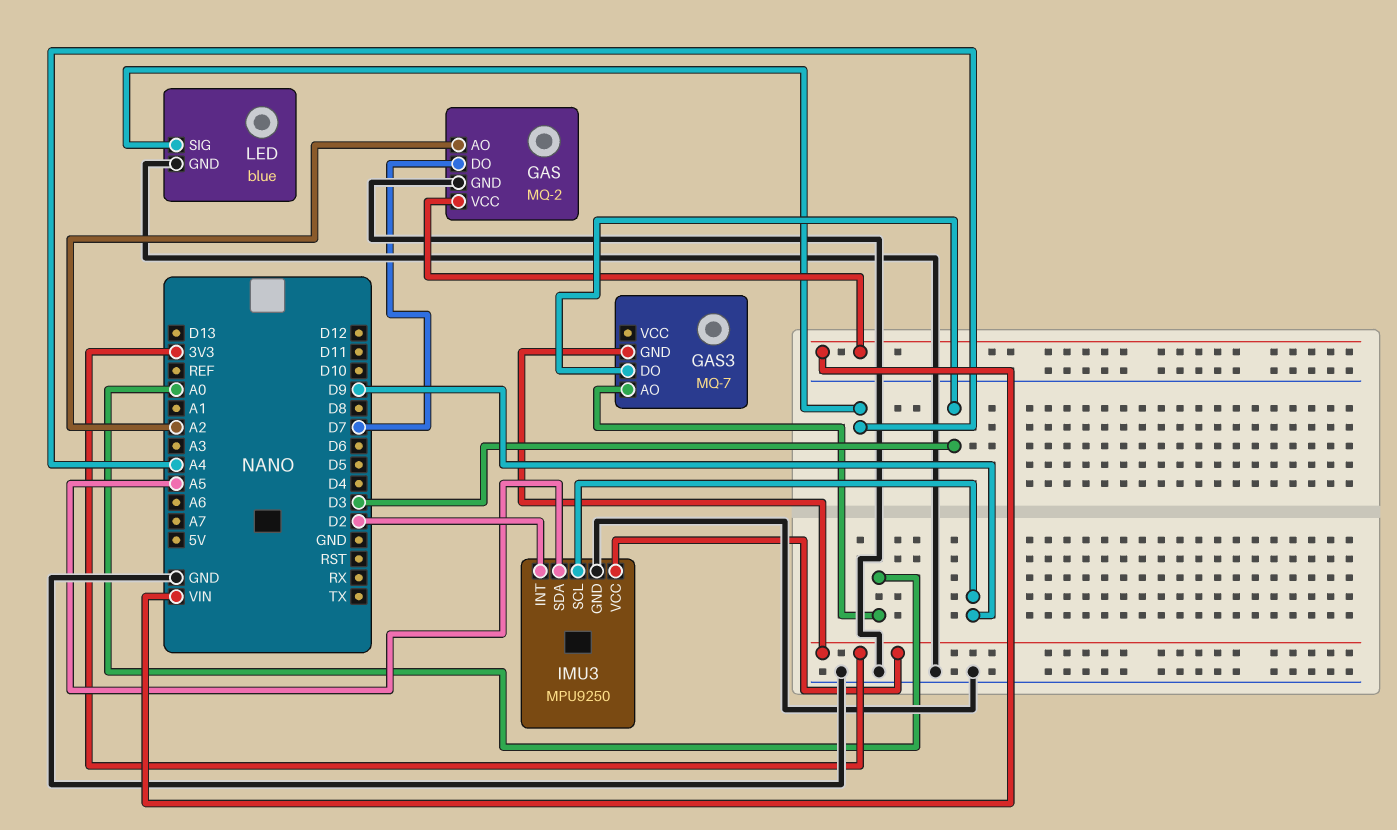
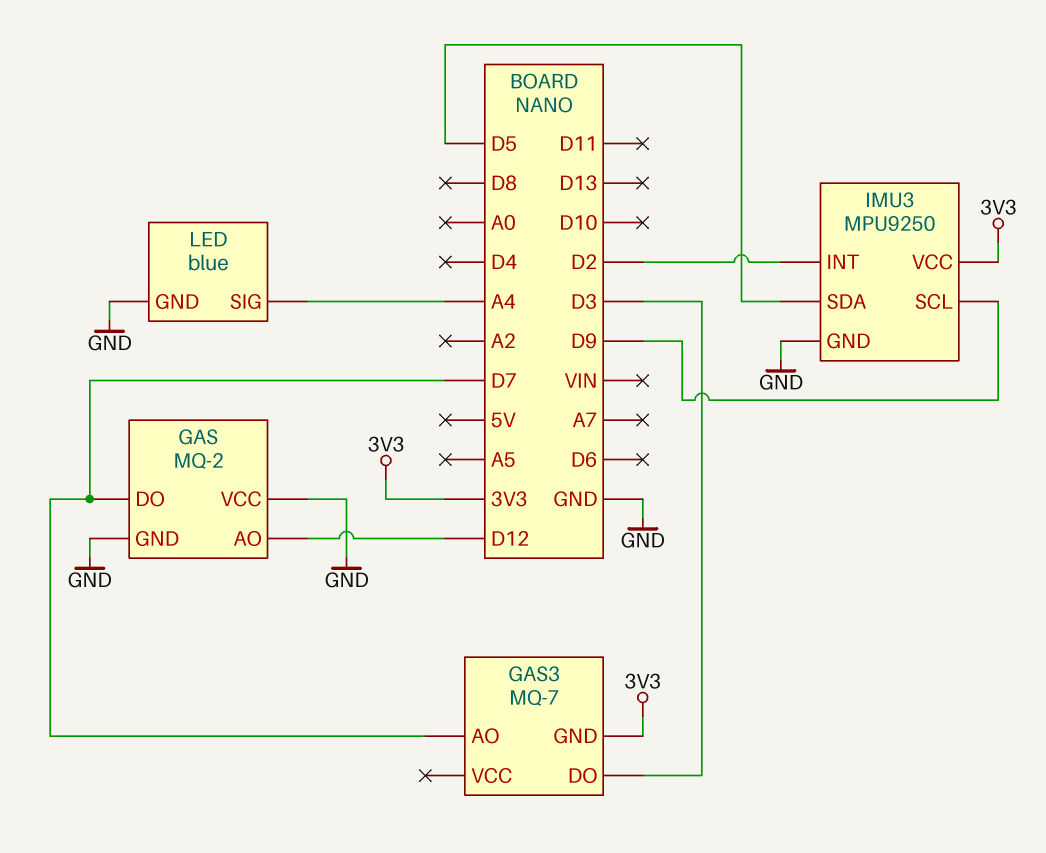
GAS pin AO: A2 -> D12
GAS pin VCC: VIN -> GND
GAS3 pin AO: A0 -> D7
IMU3 pin SDA: A5 -> D5

